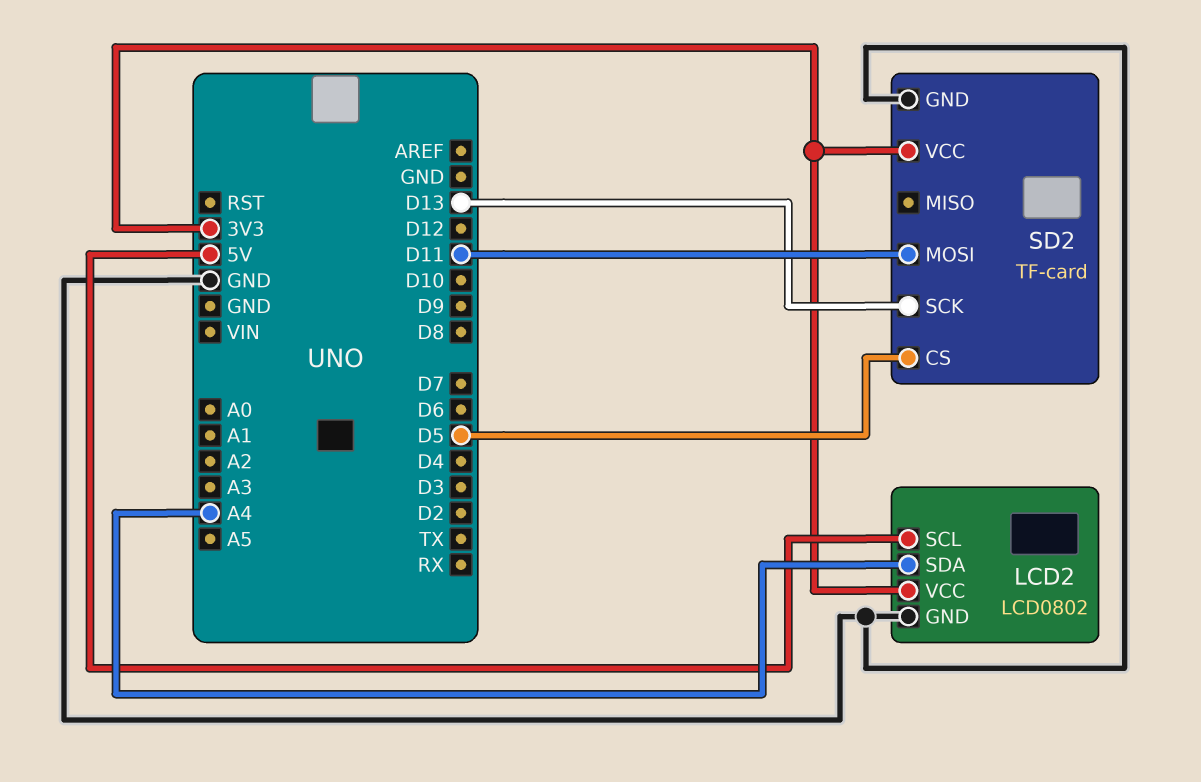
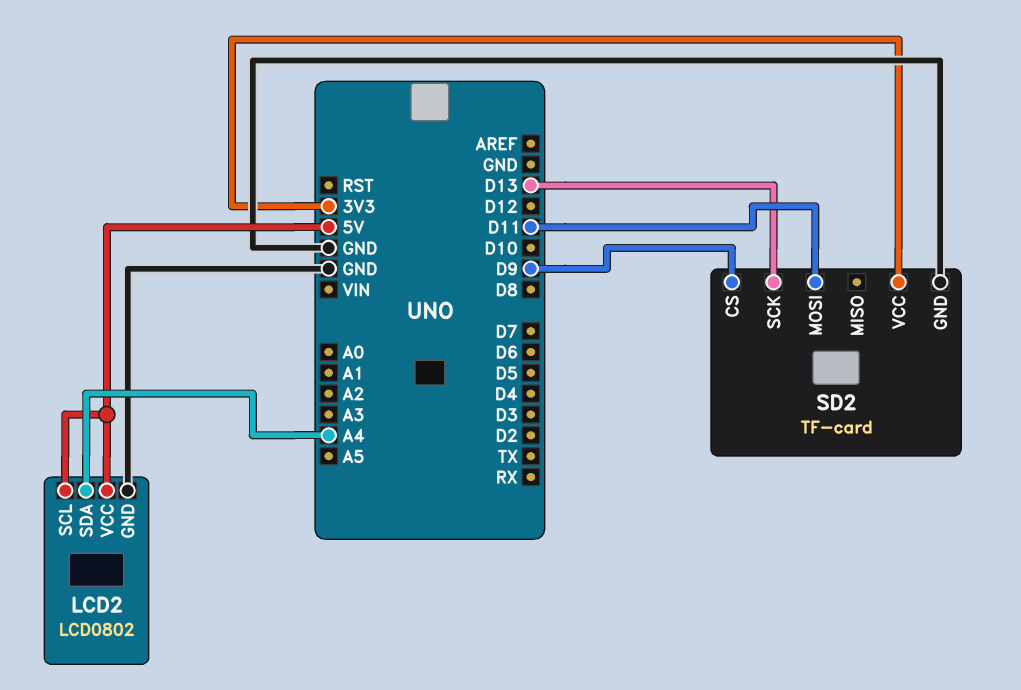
LCD2 pin VCC: 3V3 -> 5V
SD2 pin CS: D5 -> D9

